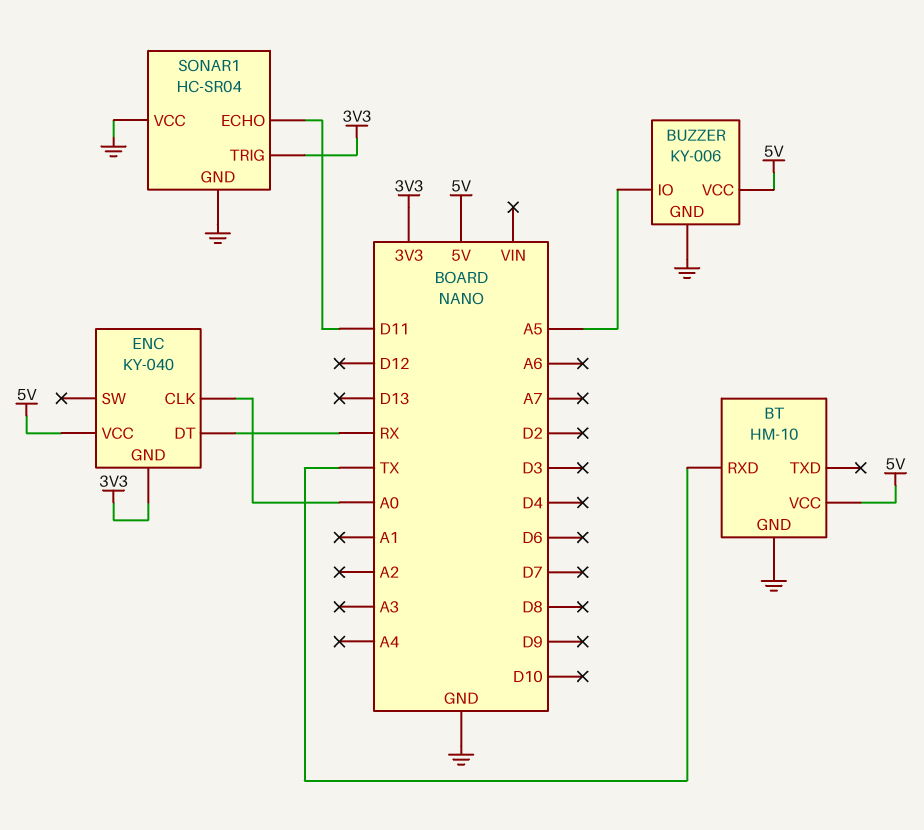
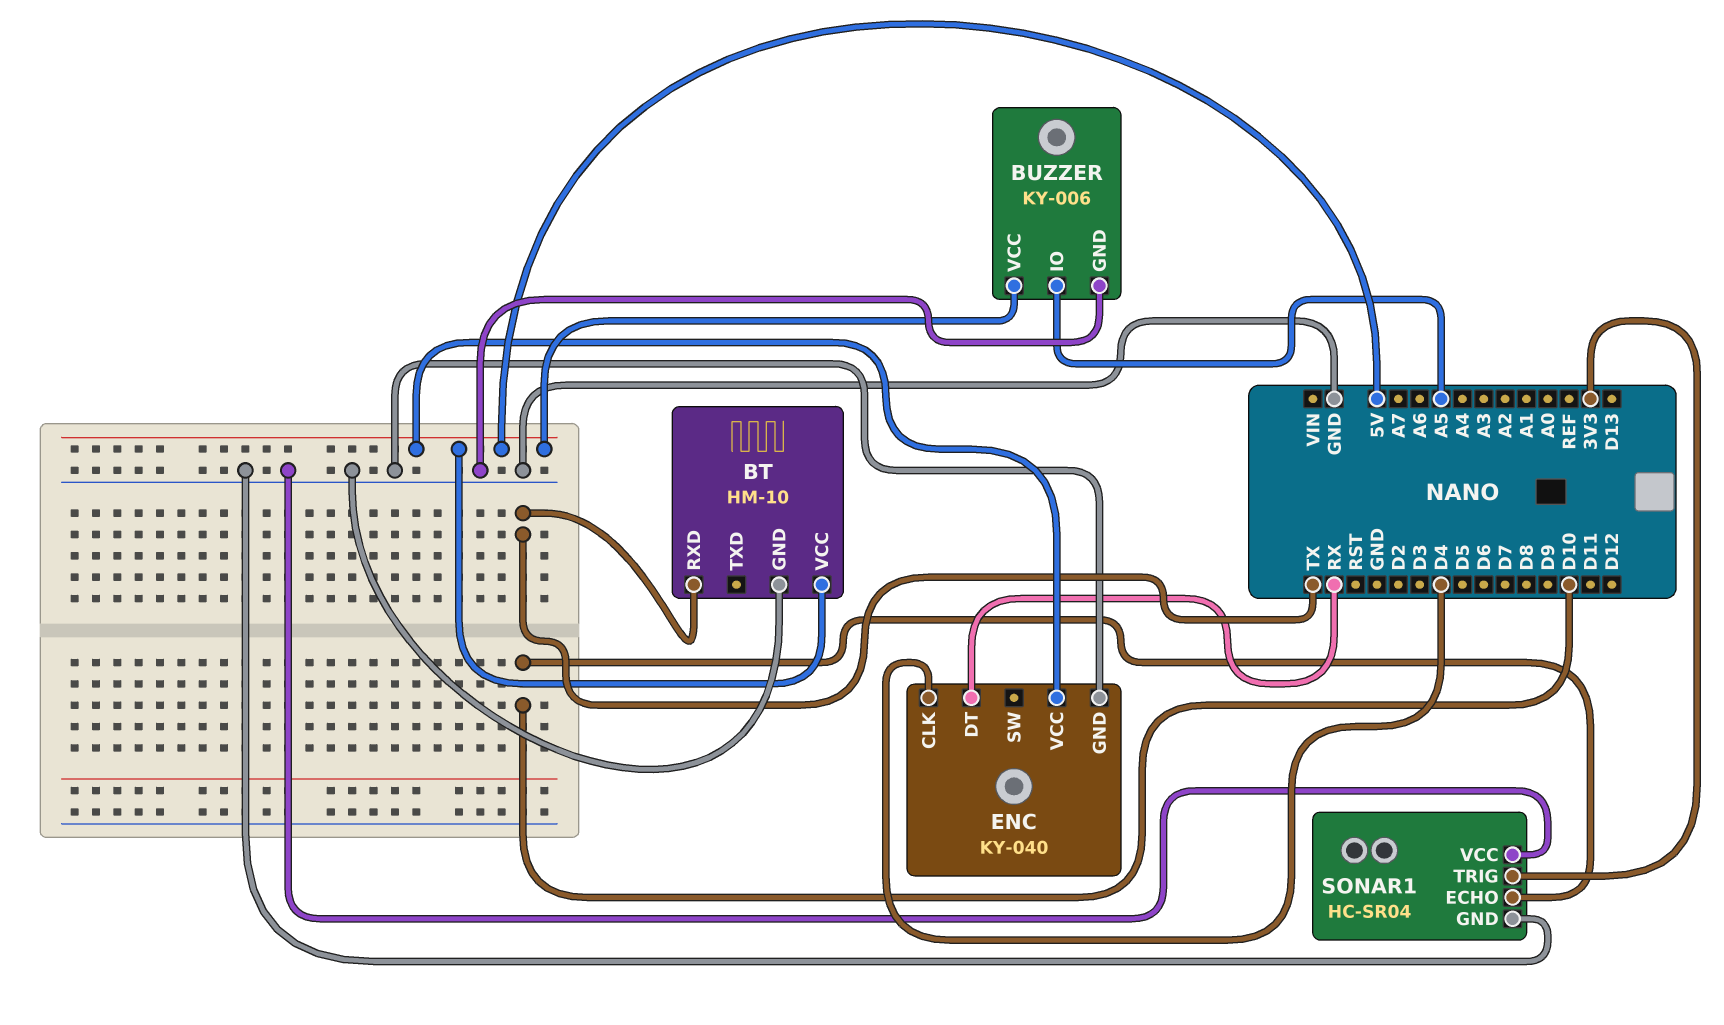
ENC pin CLK: A0 -> D4
ENC pin GND: 3V3 -> GND
SONAR1 pin ECHO: D11 -> D10

